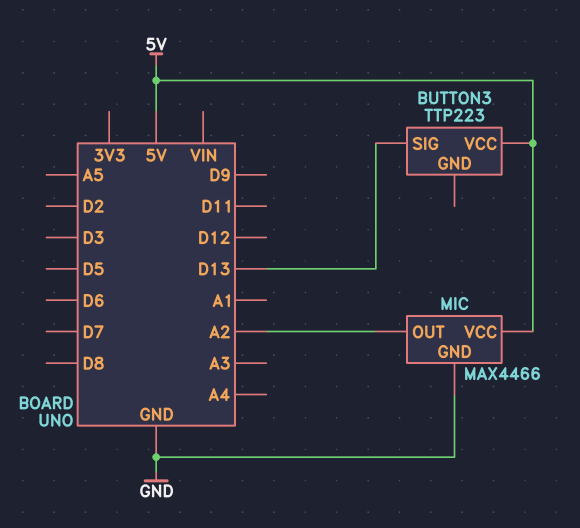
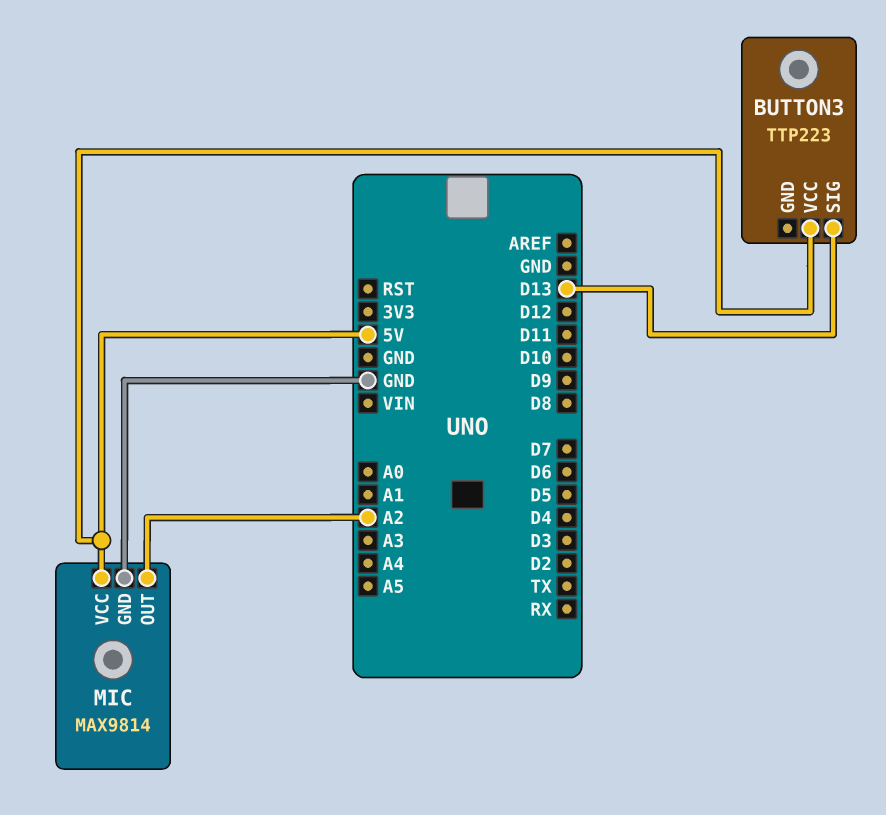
MIC: MAX4466 -> MAX9814

